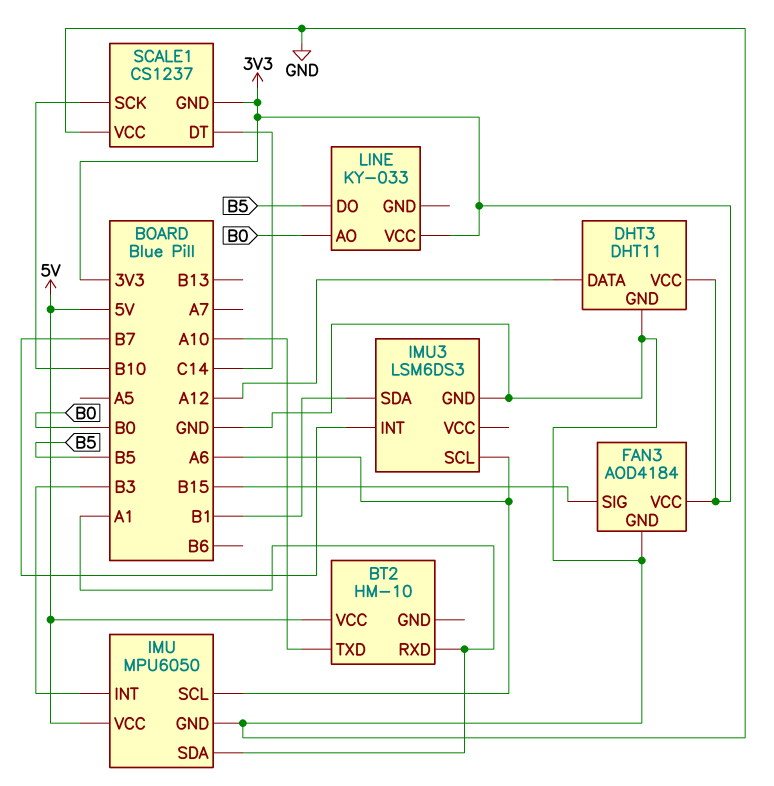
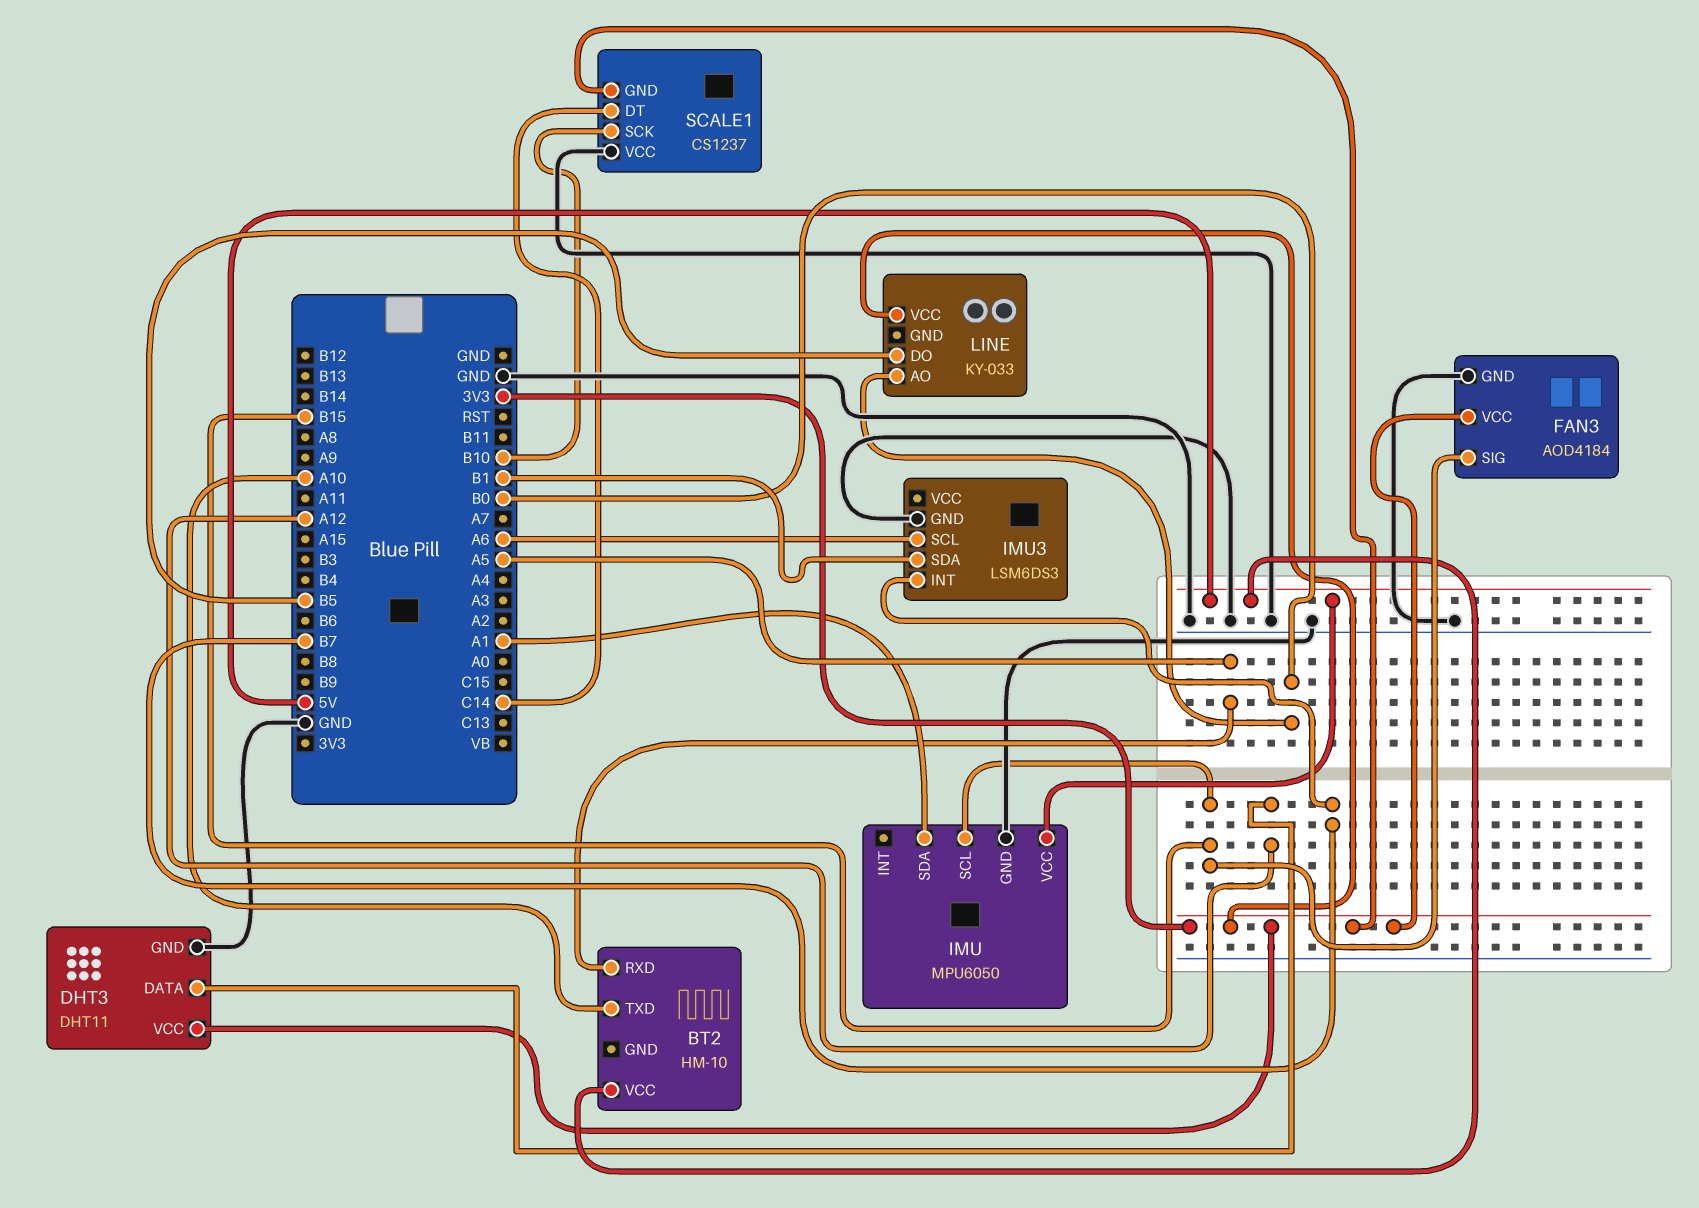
BT2 pin RXD: A1 -> A5
IMU pin INT: B3 -> none
IMU pin SCL: A6 -> B15

